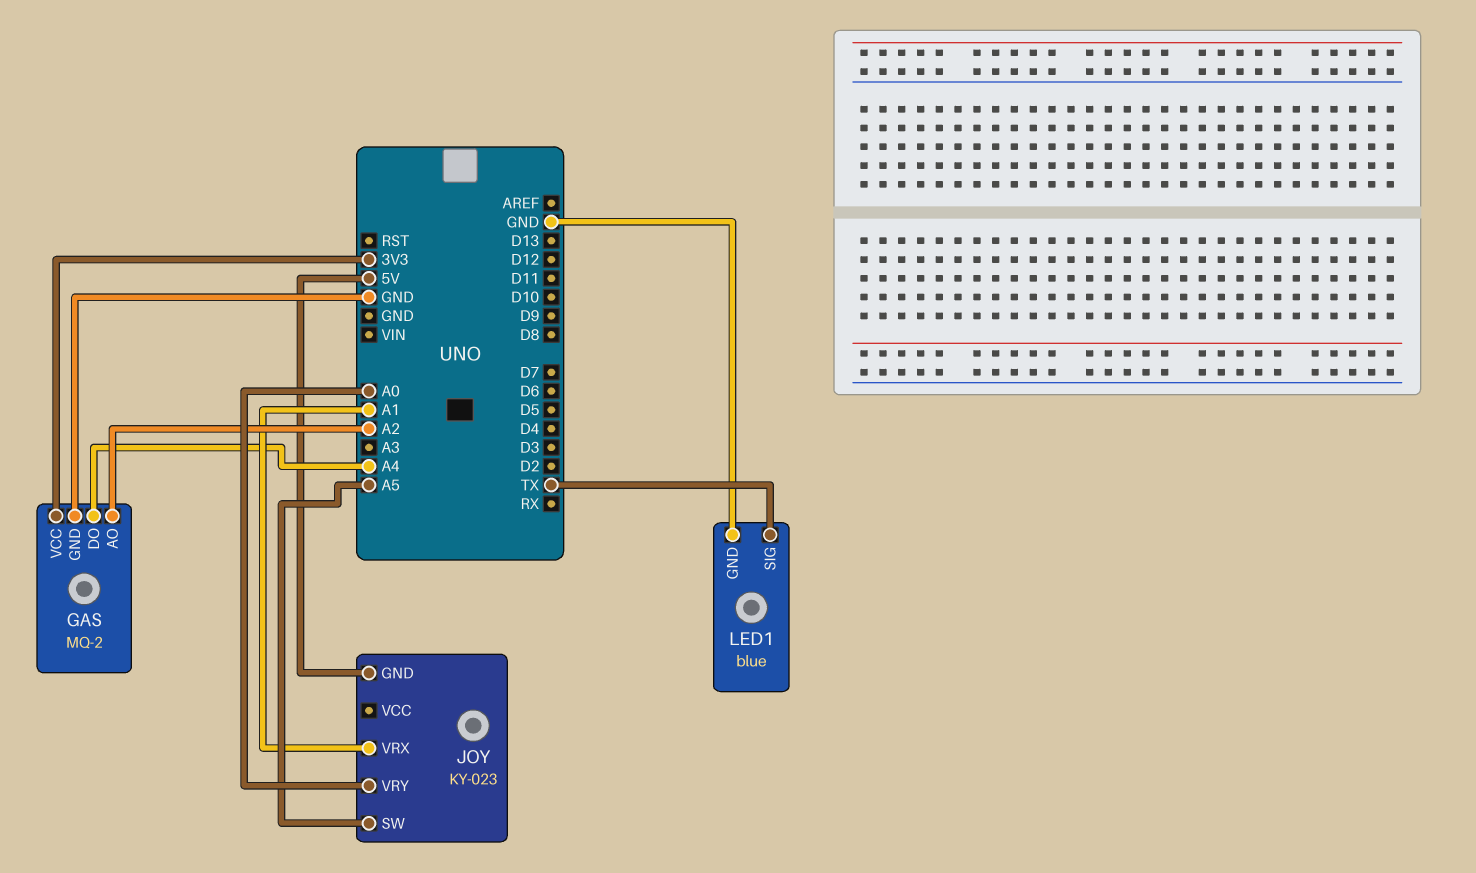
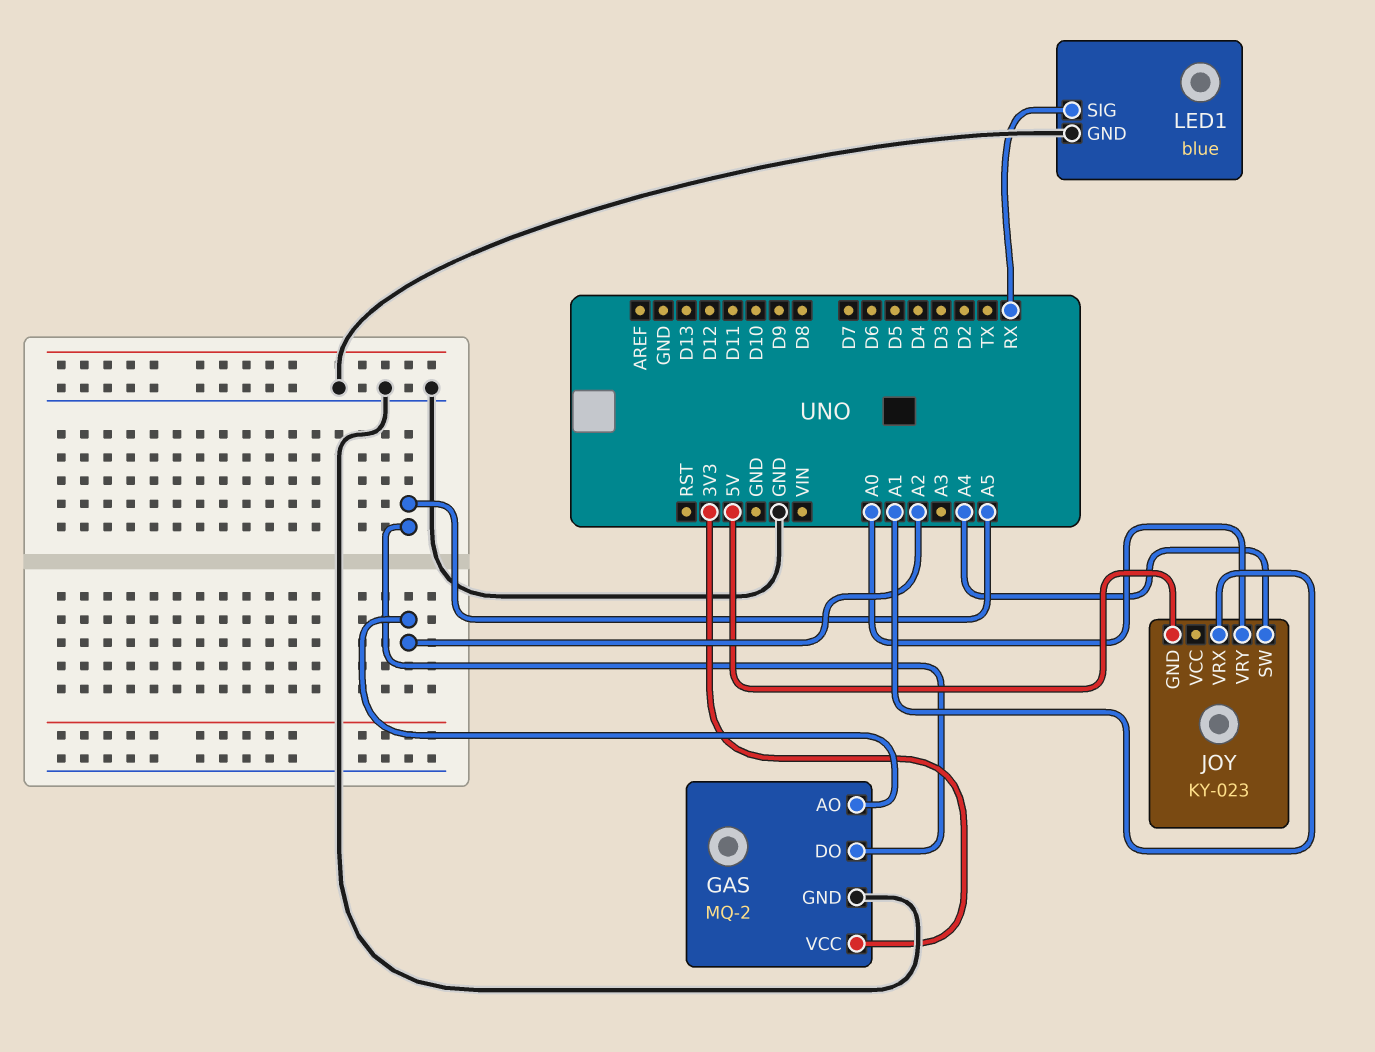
GAS pin DO: A4 -> A5
JOY pin SW: A5 -> A4
LED1 pin SIG: TX -> RX

